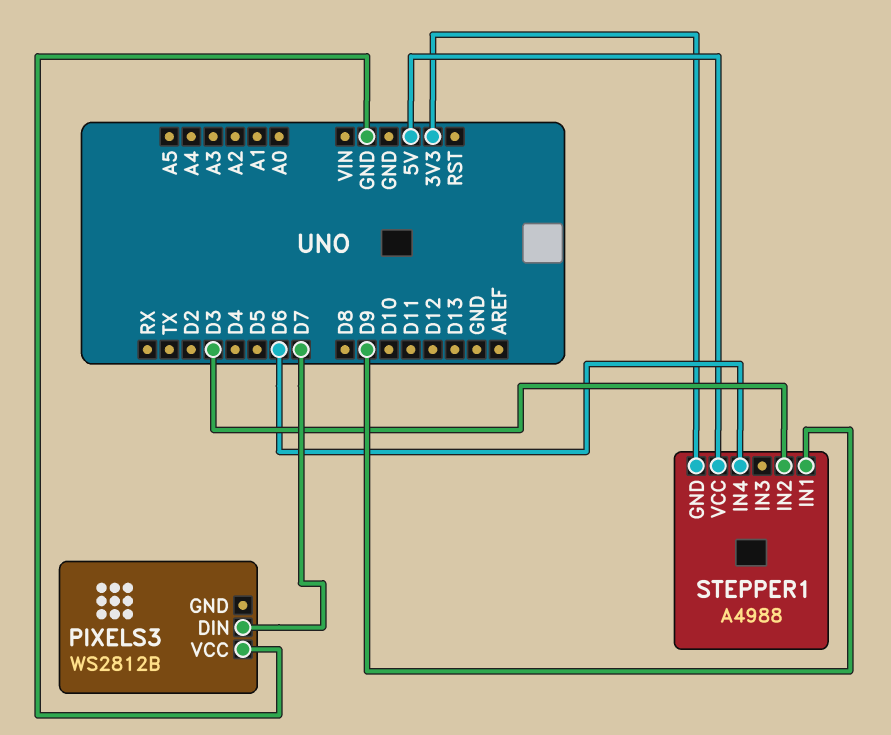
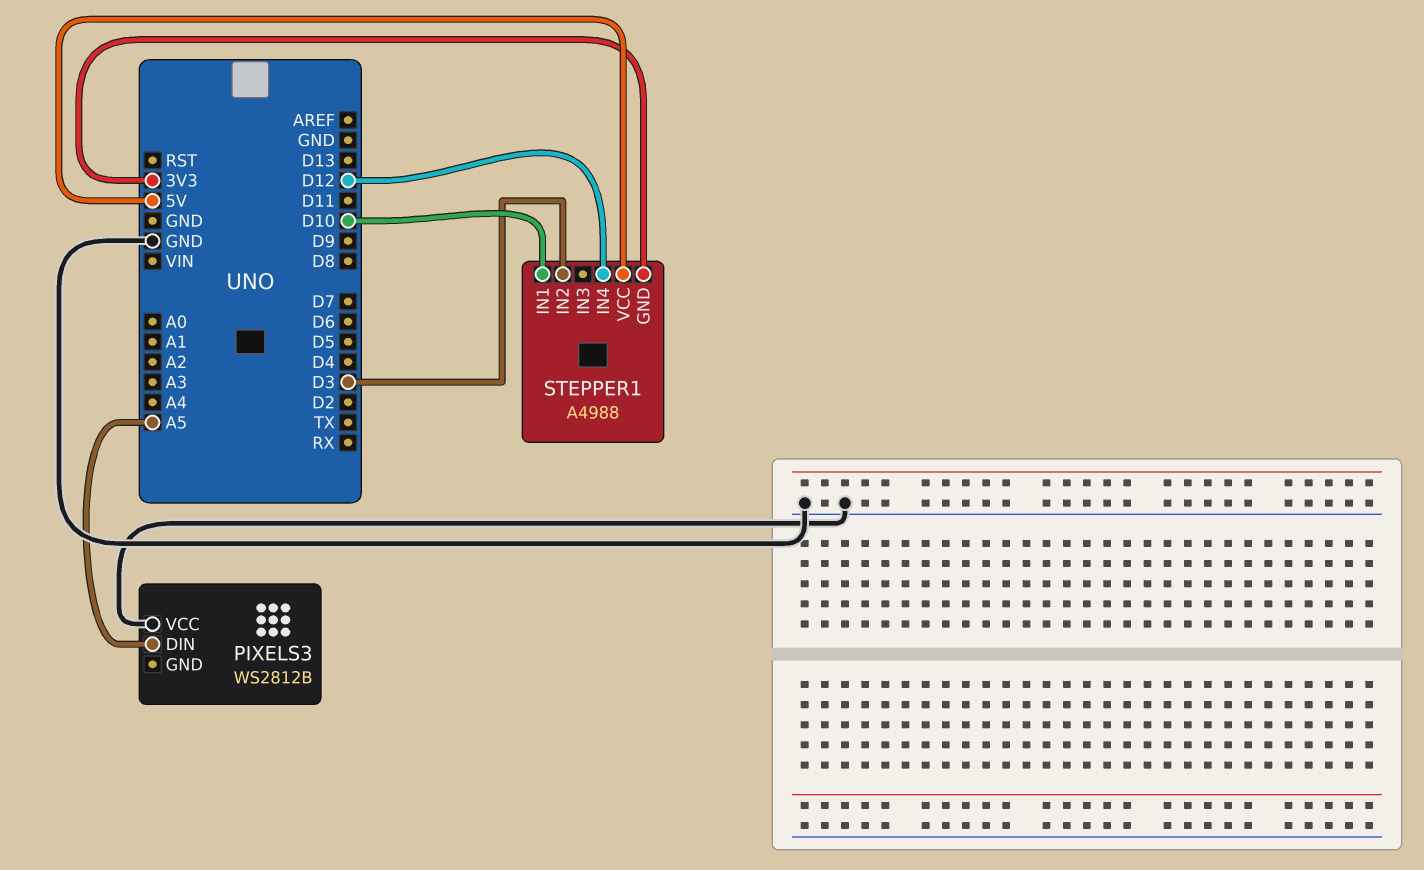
PIXELS3 pin DIN: D7 -> A5
STEPPER1 pin IN1: D9 -> D10
STEPPER1 pin IN4: D6 -> D12

